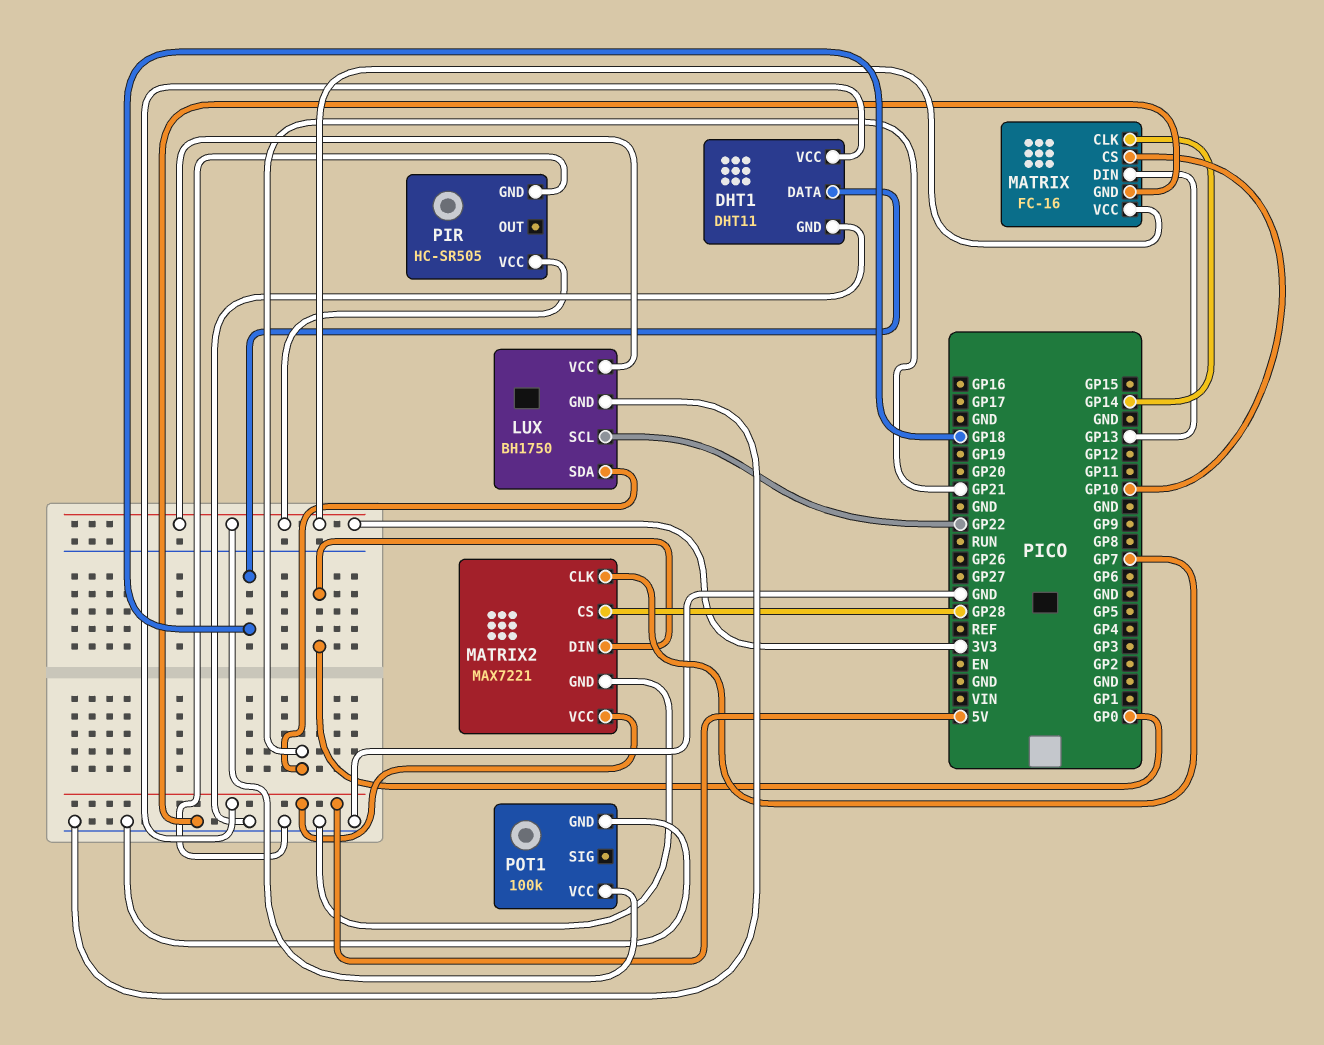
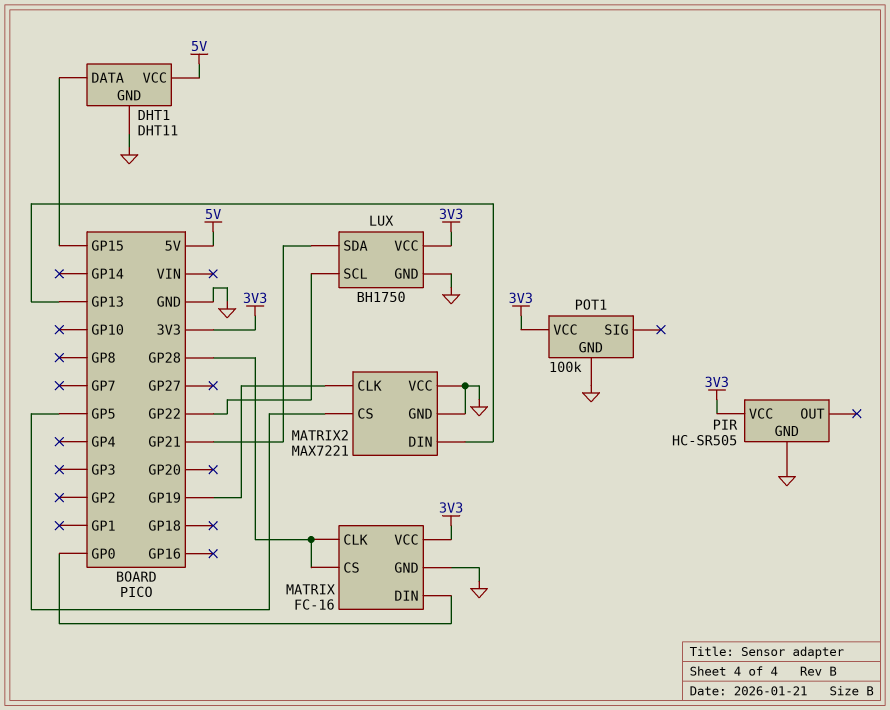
DHT1 pin DATA: GP18 -> GP15
MATRIX pin CLK: GP14 -> GP28
MATRIX pin CS: GP10 -> GP28
MATRIX pin DIN: GP13 -> GP0
MATRIX2 pin CLK: GP7 -> GP19
MATRIX2 pin CS: GP28 -> GP5
MATRIX2 pin DIN: GP0 -> GP13
MATRIX2 pin VCC: 5V -> GND

